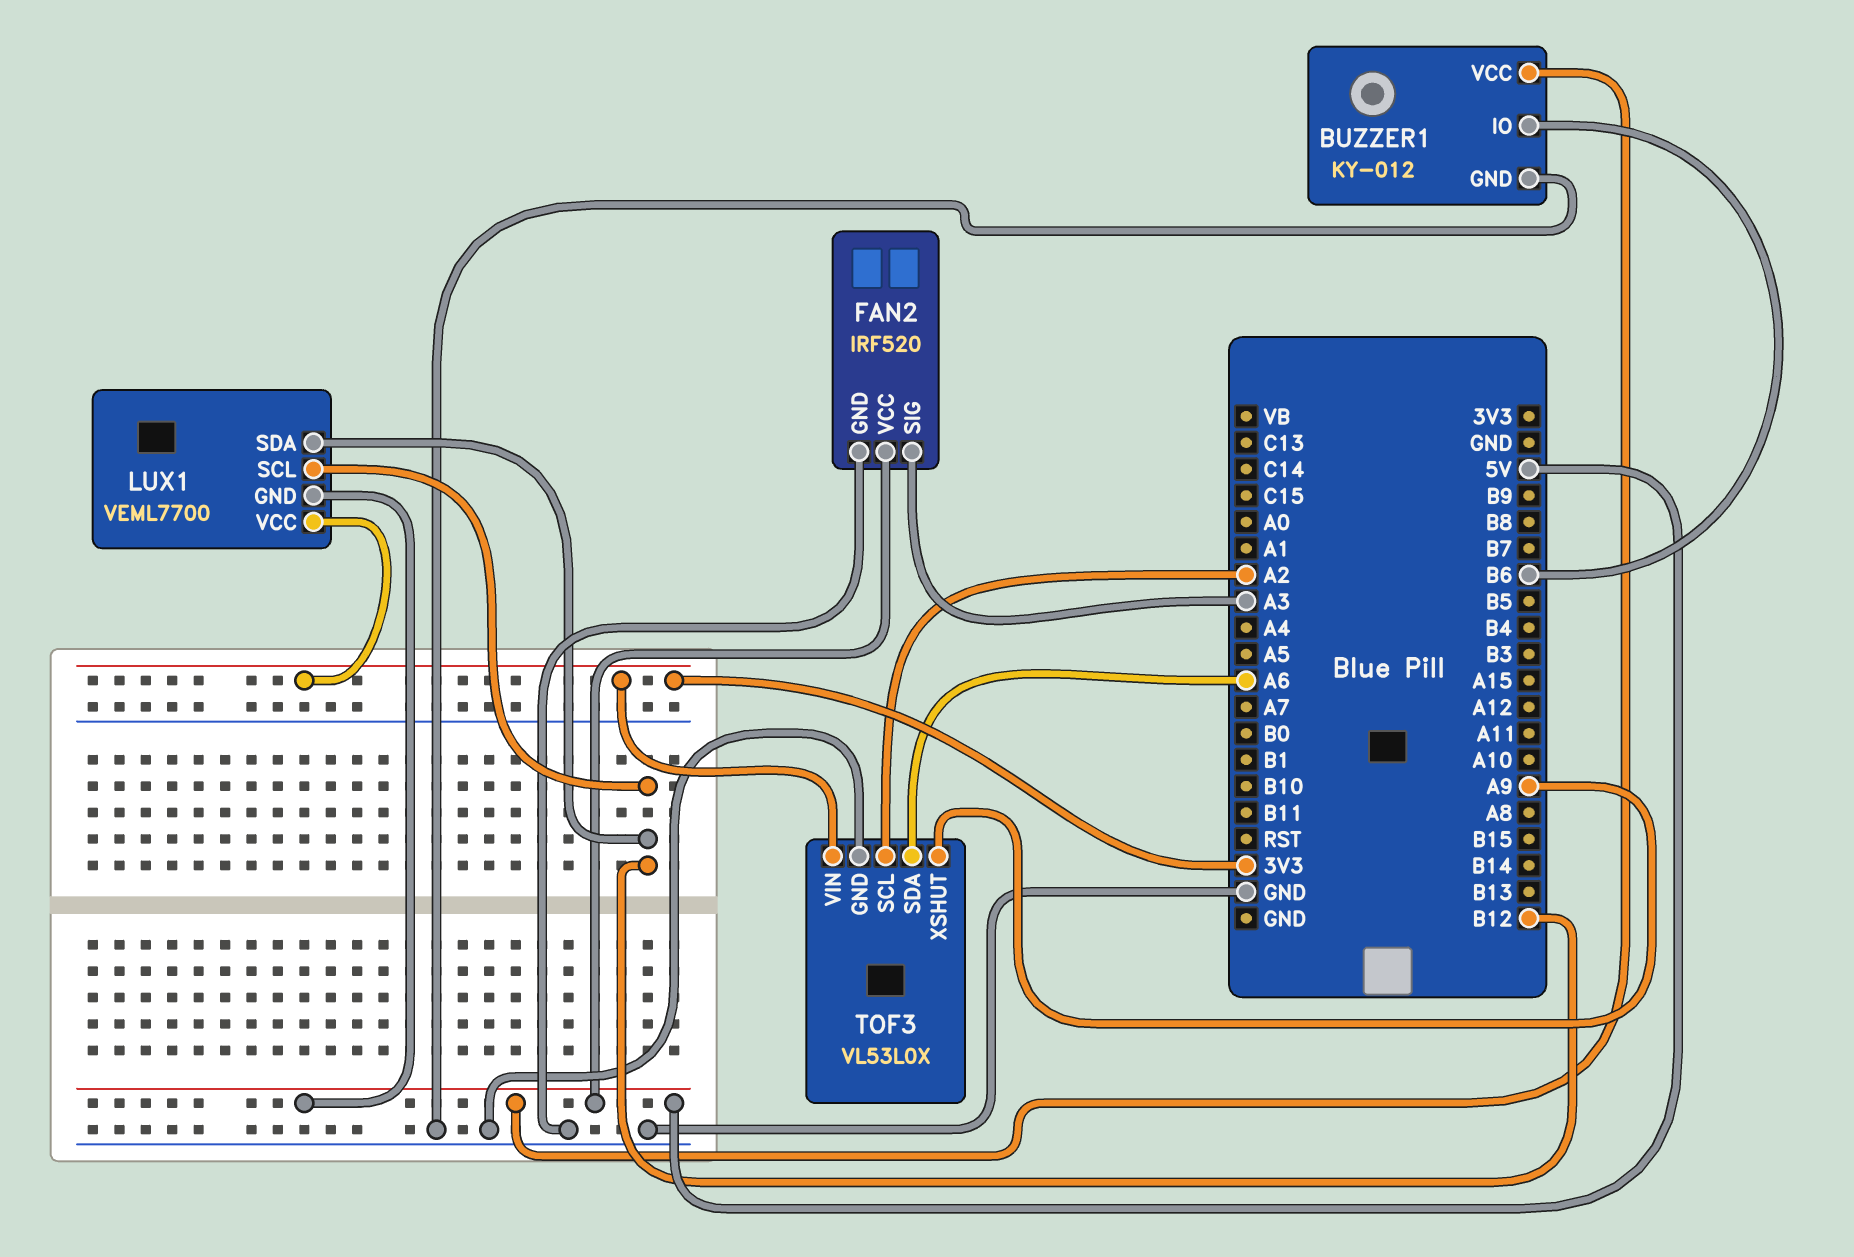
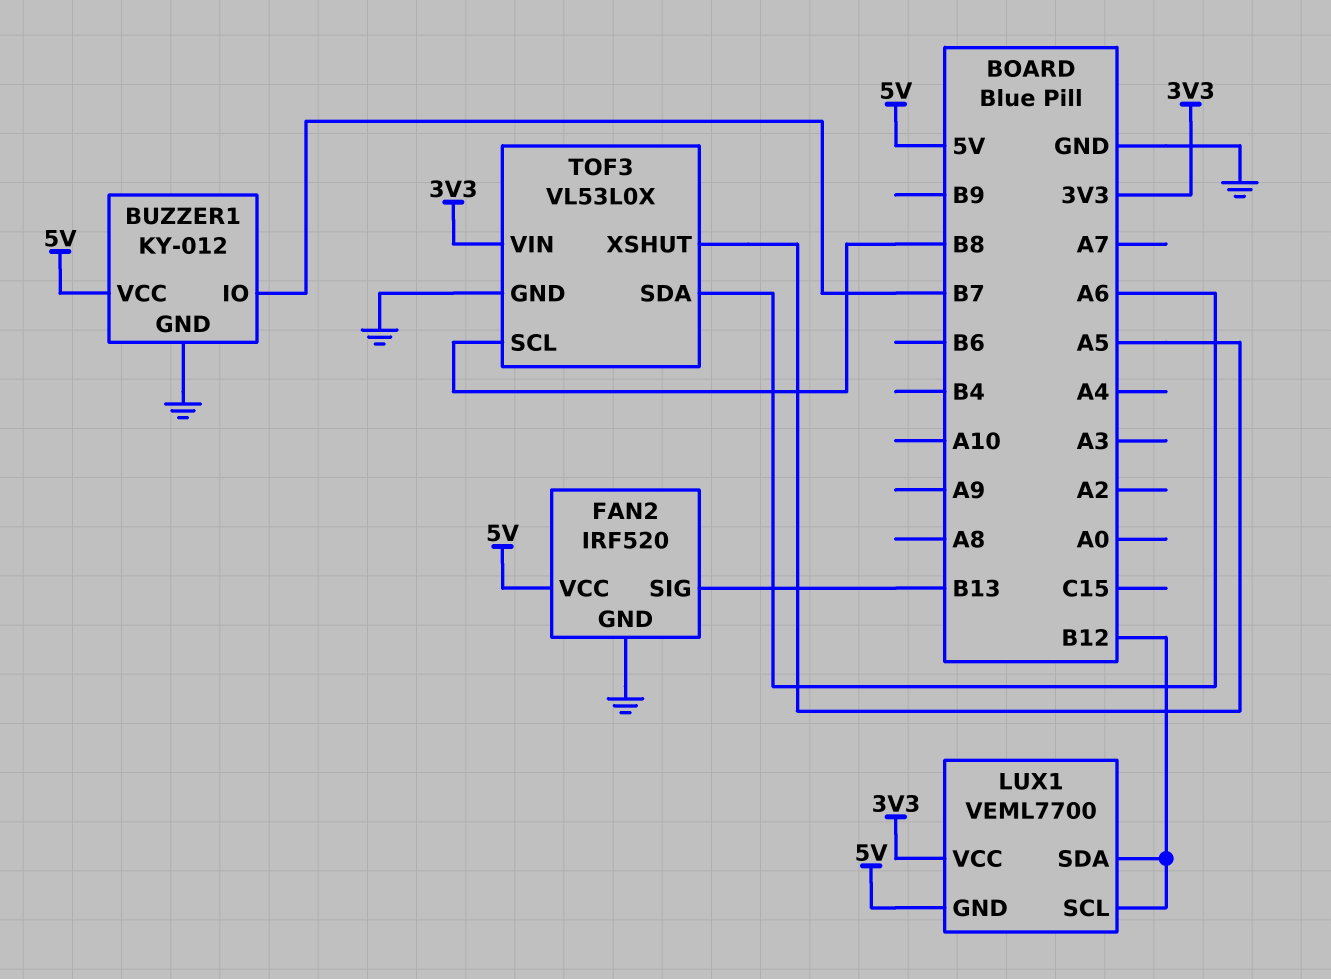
BUZZER1 pin IO: B6 -> B7
FAN2 pin SIG: A3 -> B13
TOF3 pin SCL: A2 -> B8
TOF3 pin XSHUT: A9 -> A5

